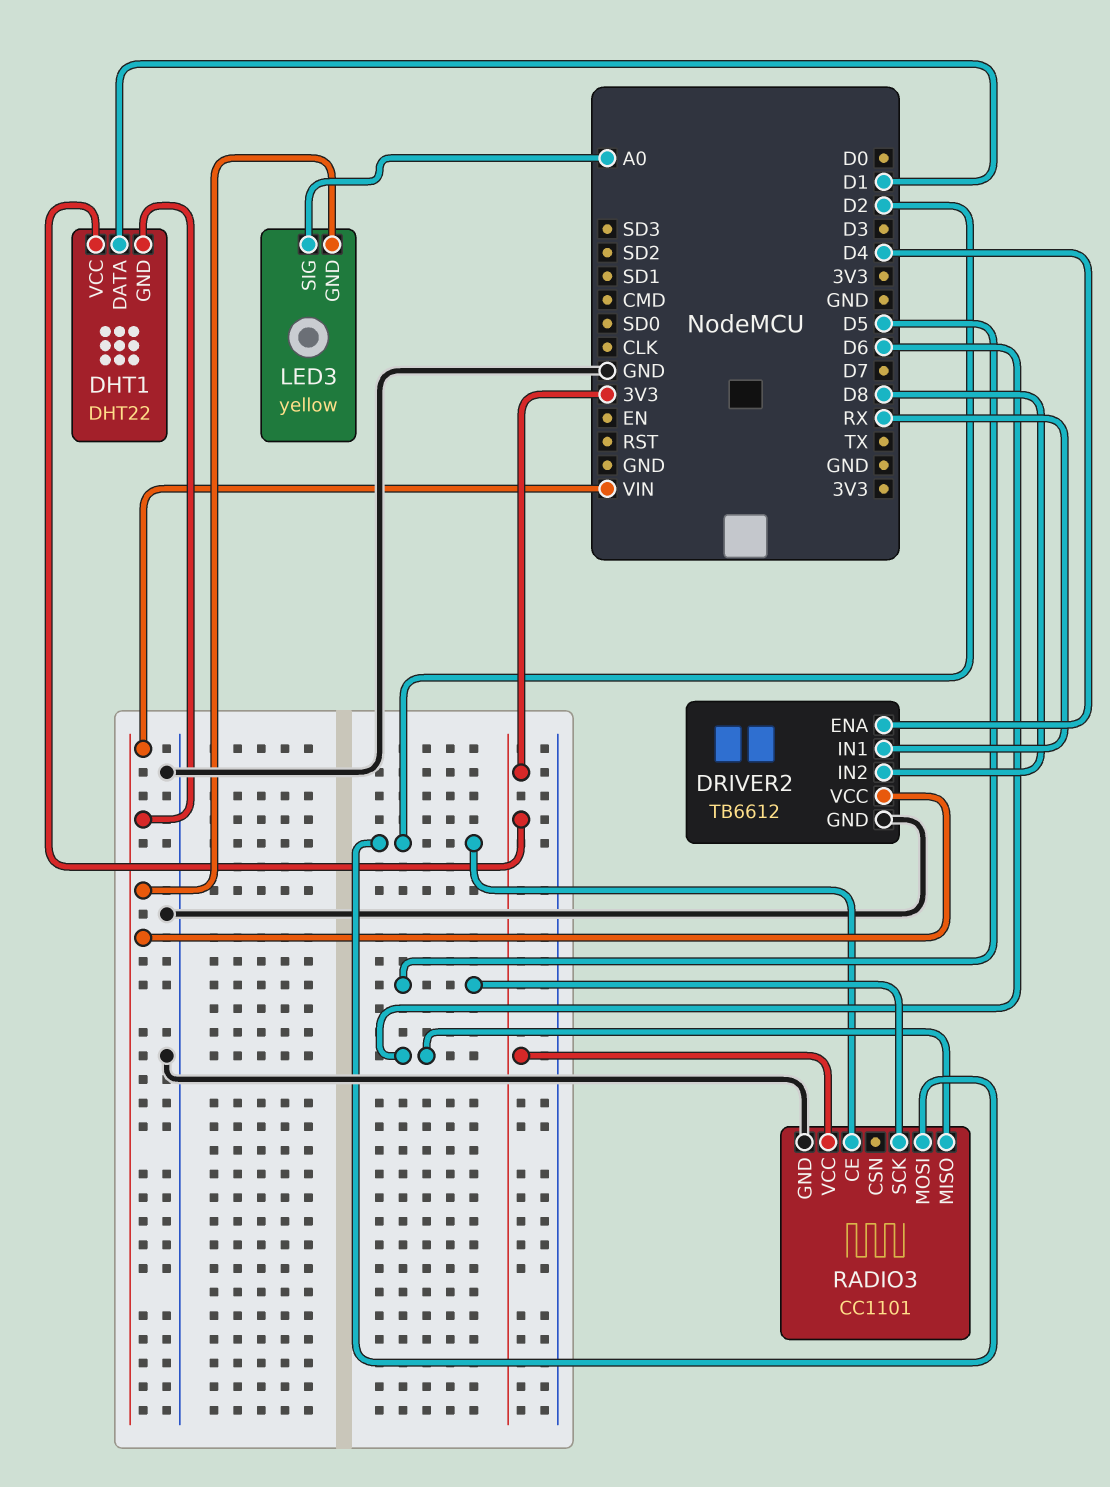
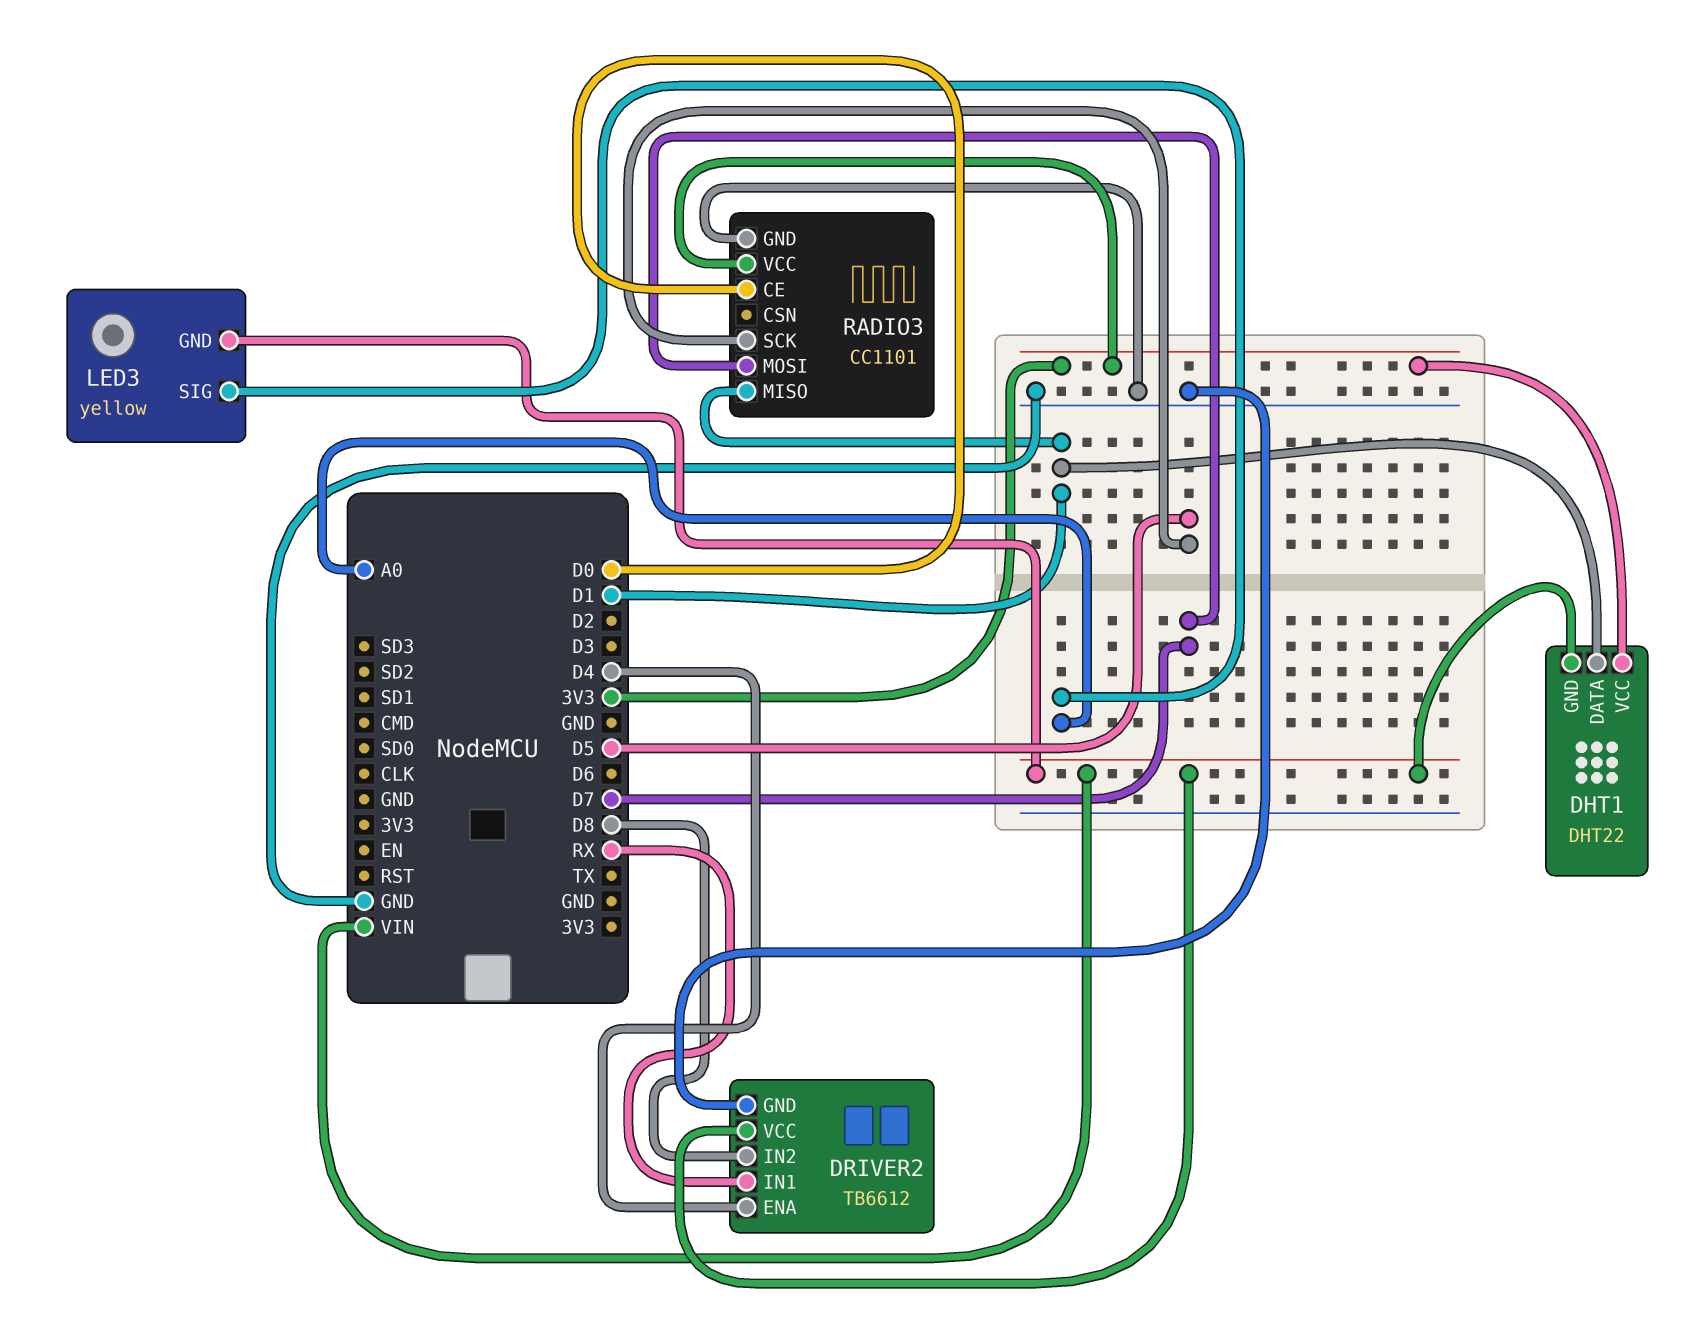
RADIO3 pin CE: D2 -> D0
RADIO3 pin MISO: D6 -> D1
RADIO3 pin MOSI: D2 -> D7

